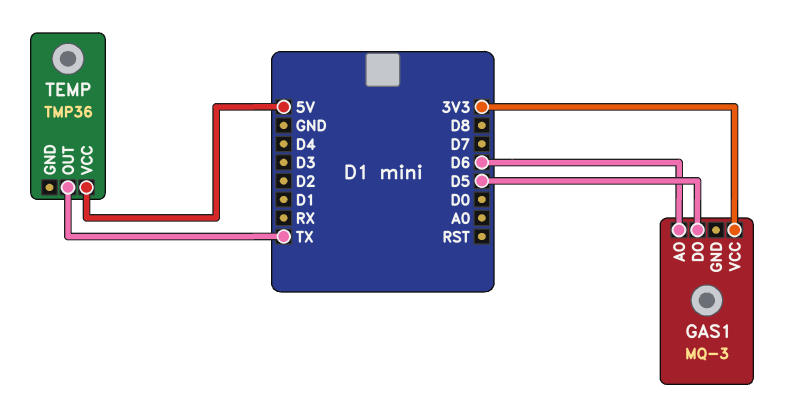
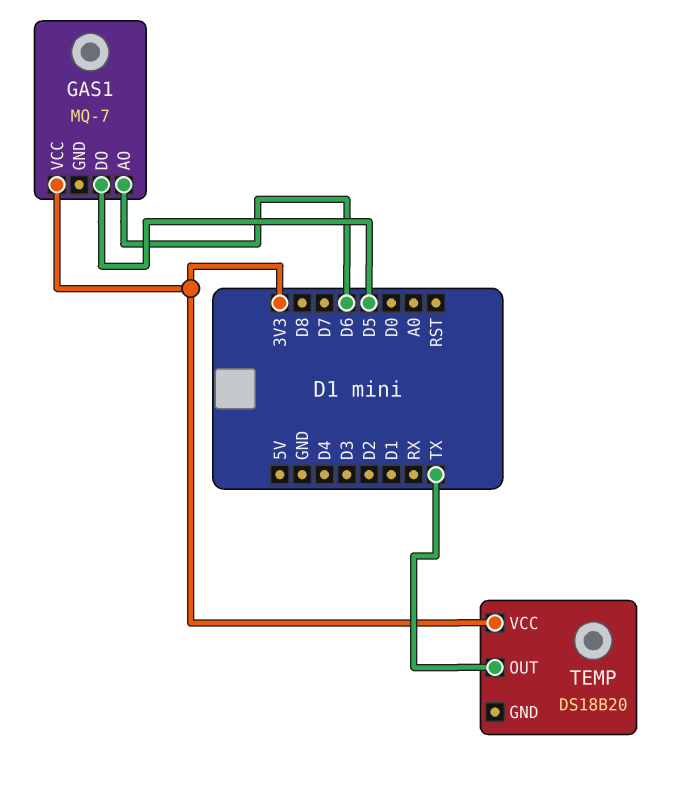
GAS1: MQ-3 -> MQ-7
TEMP: TMP36 -> DS18B20
TEMP pin VCC: 5V -> 3V3

